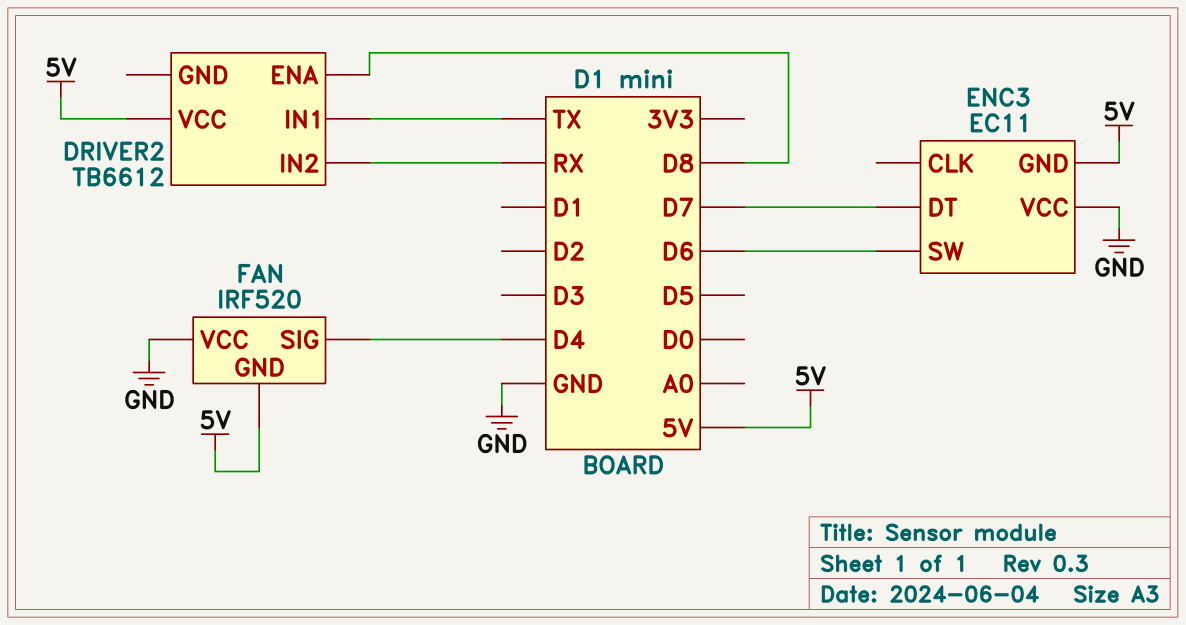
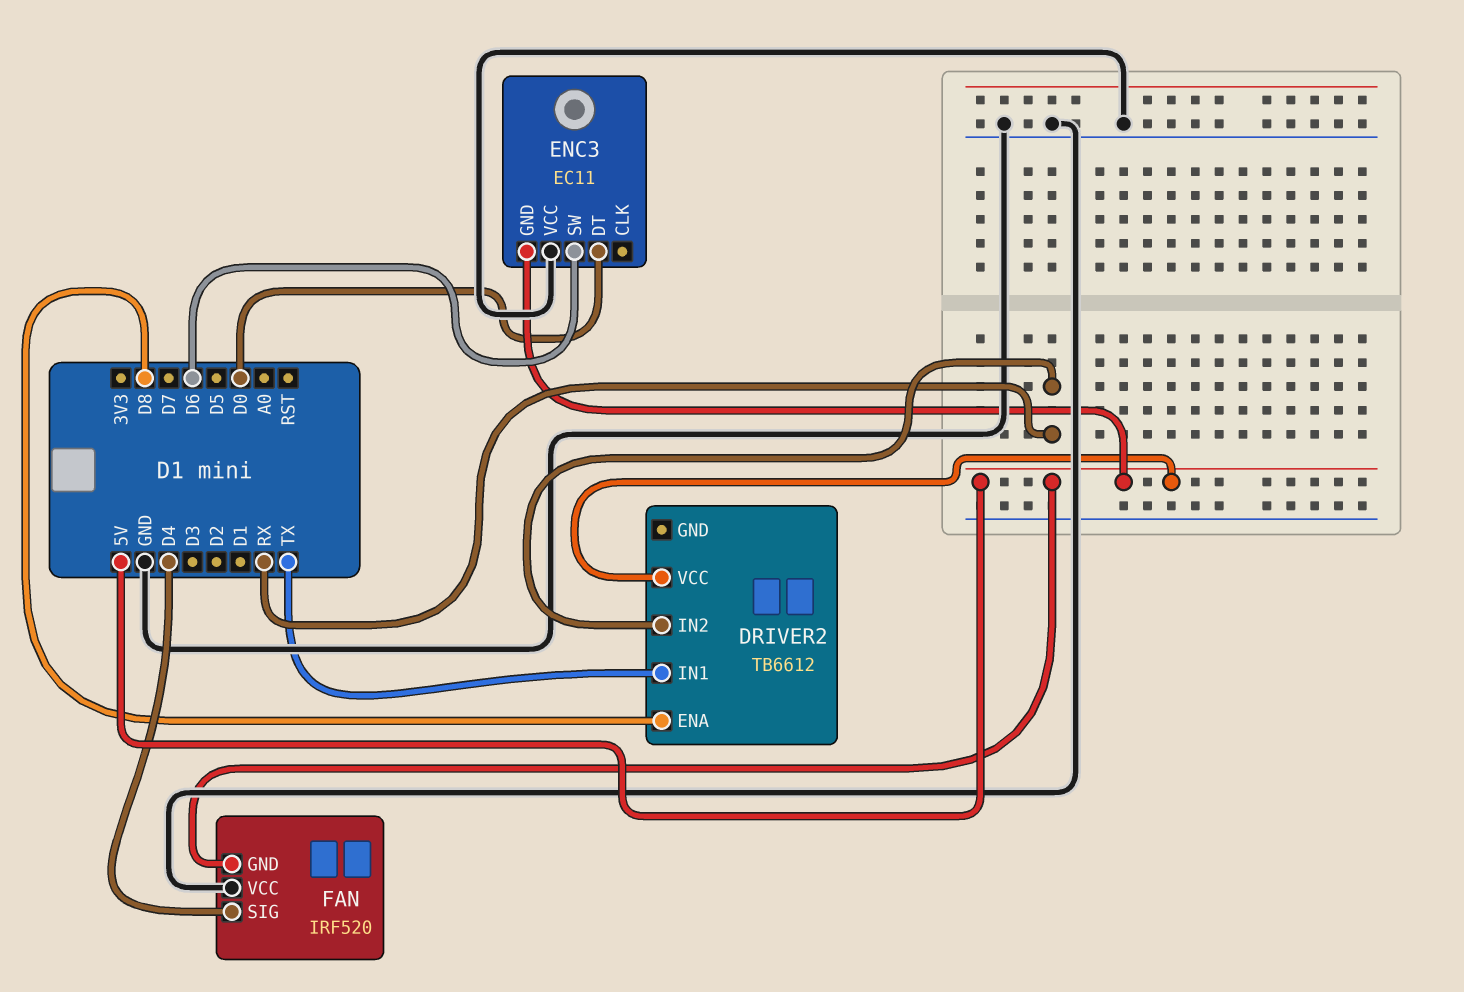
ENC3 pin DT: D7 -> D0

